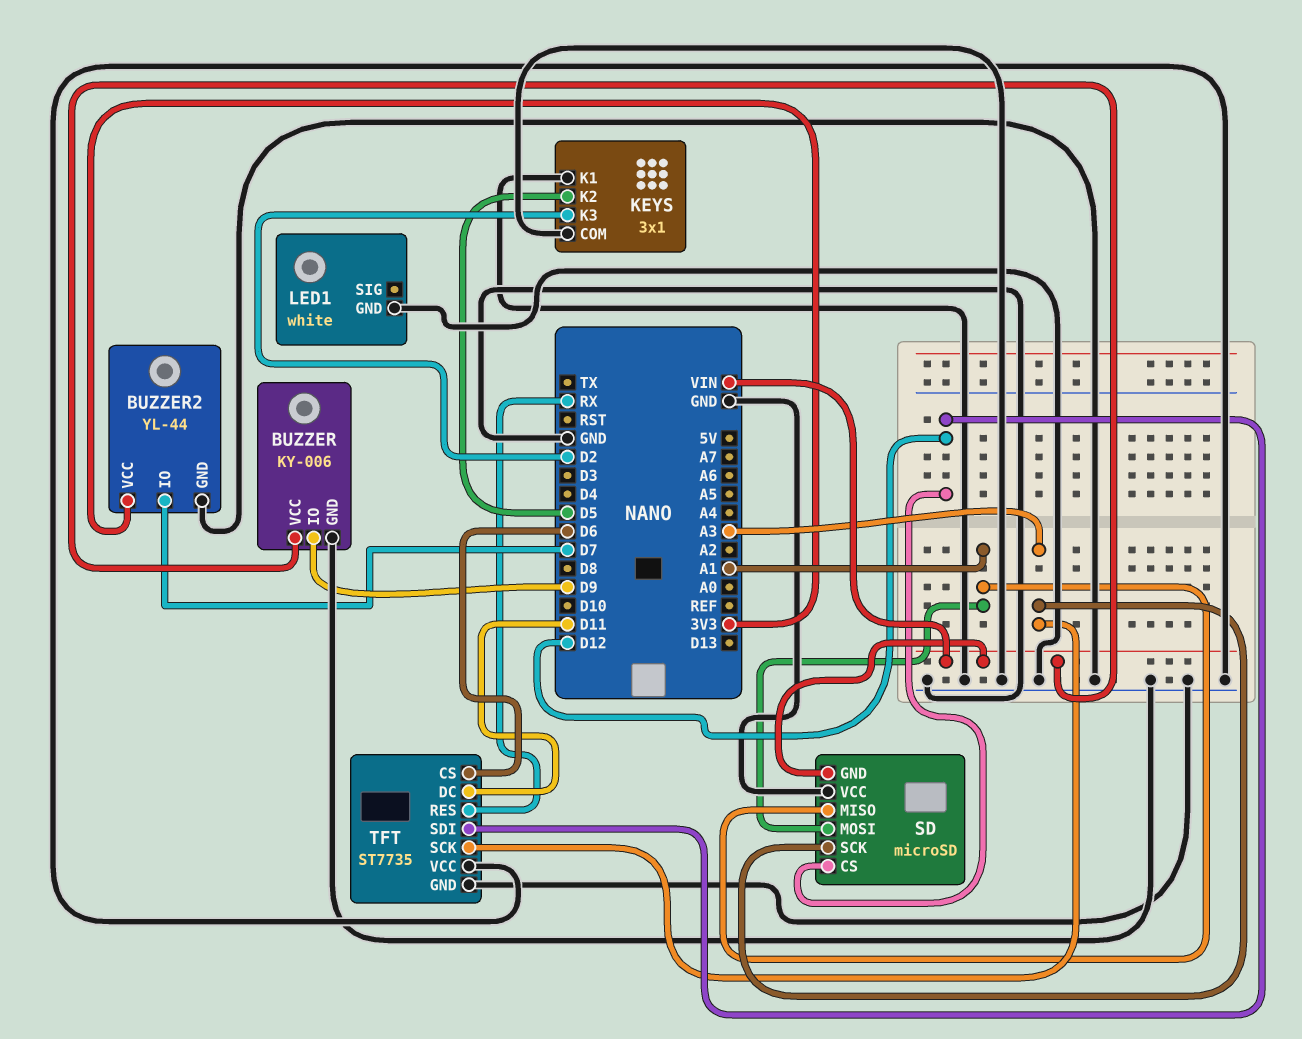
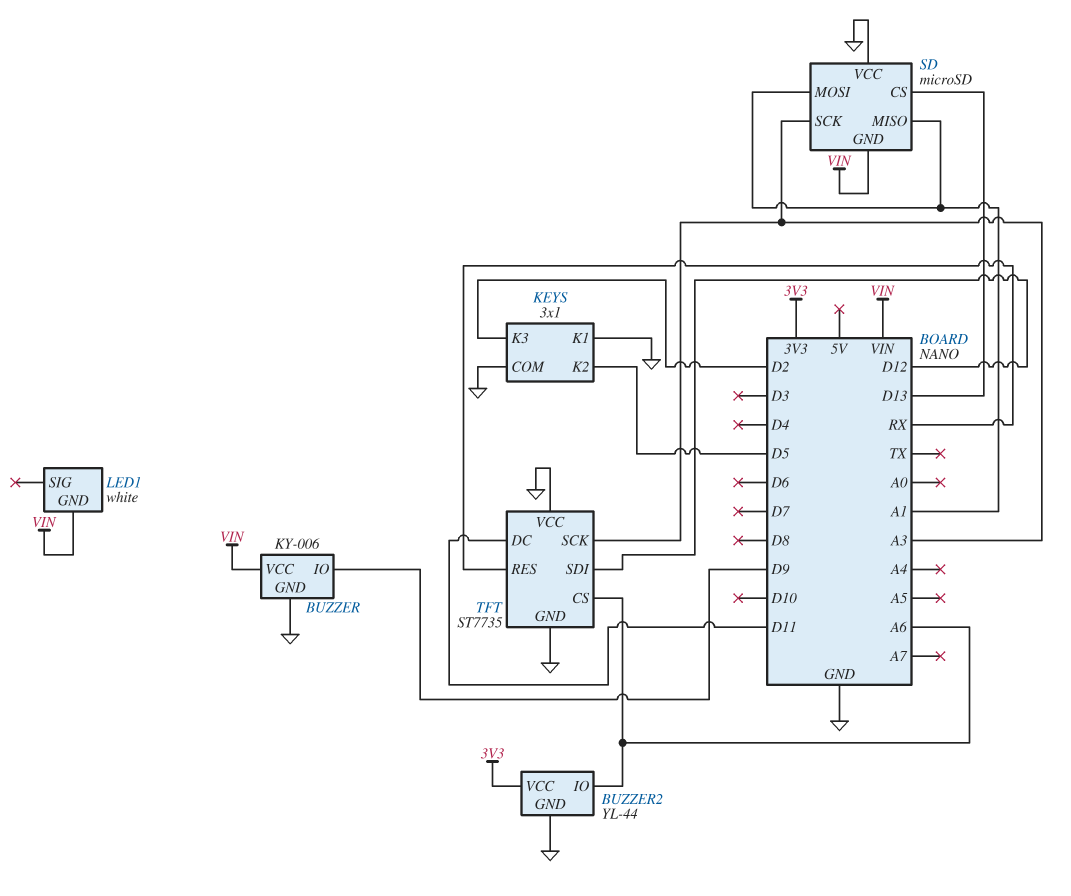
BUZZER2 pin IO: D7 -> A6
LED1 pin GND: GND -> VIN
SD pin CS: D12 -> D13
TFT pin CS: D6 -> A6

